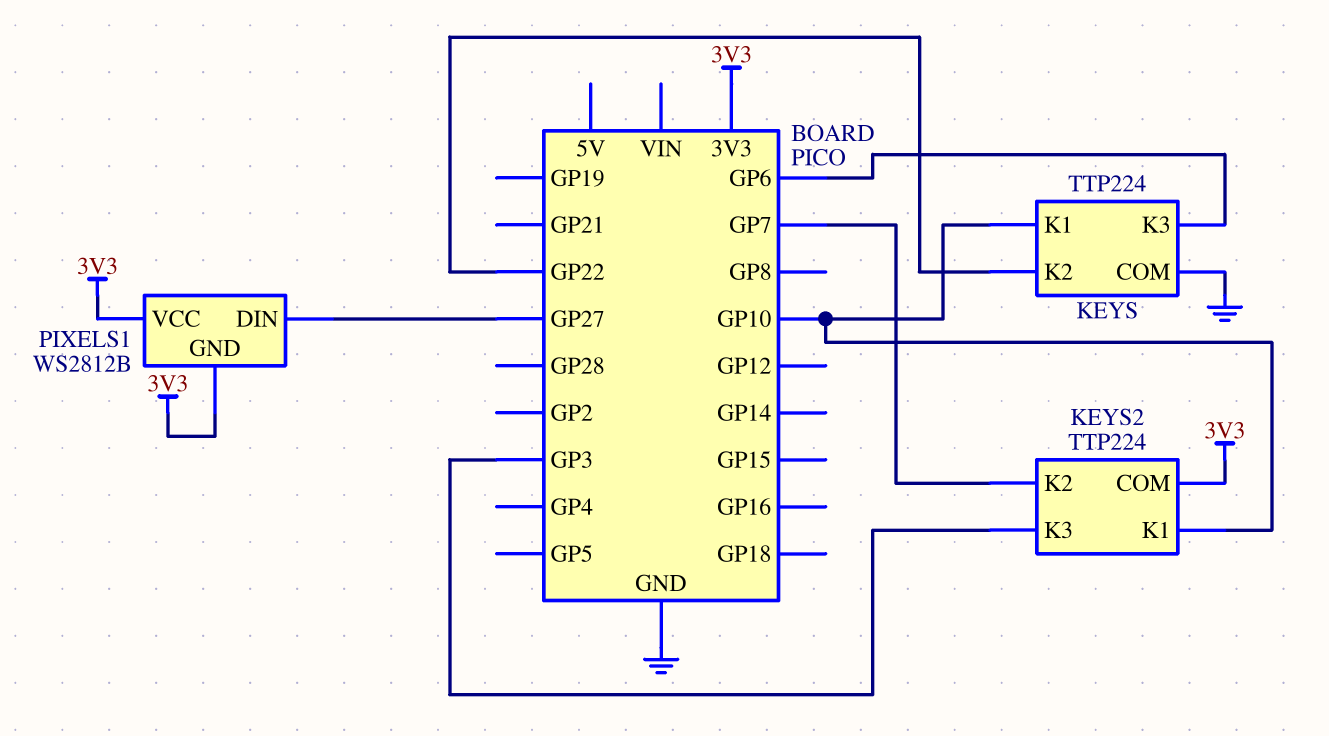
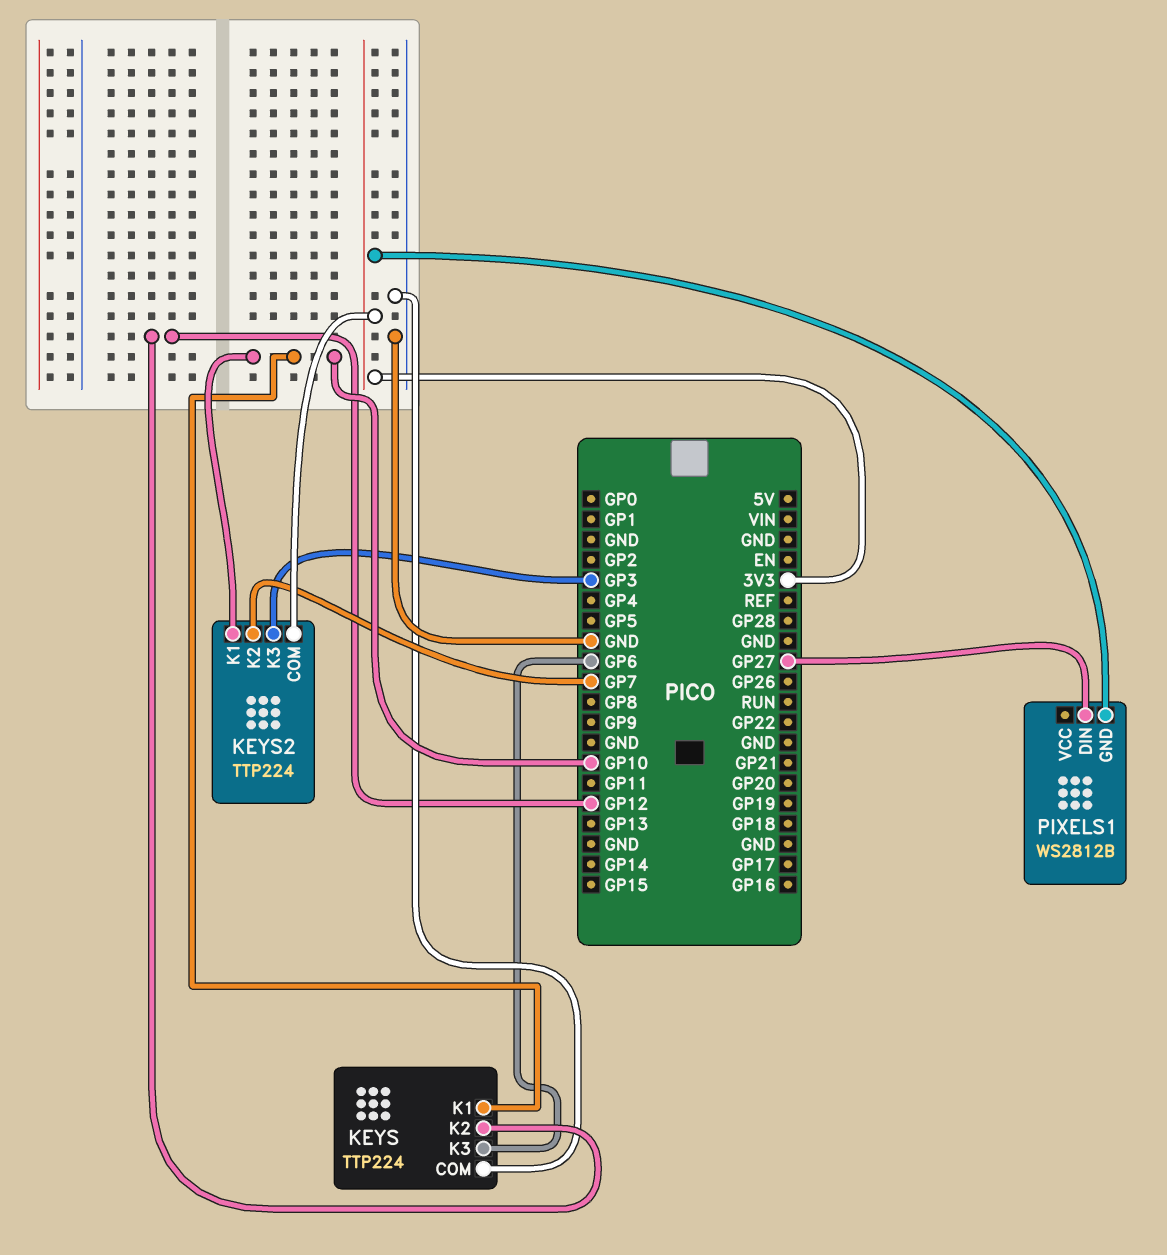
KEYS pin K2: GP22 -> GP12
PIXELS1 pin VCC: 3V3 -> none

